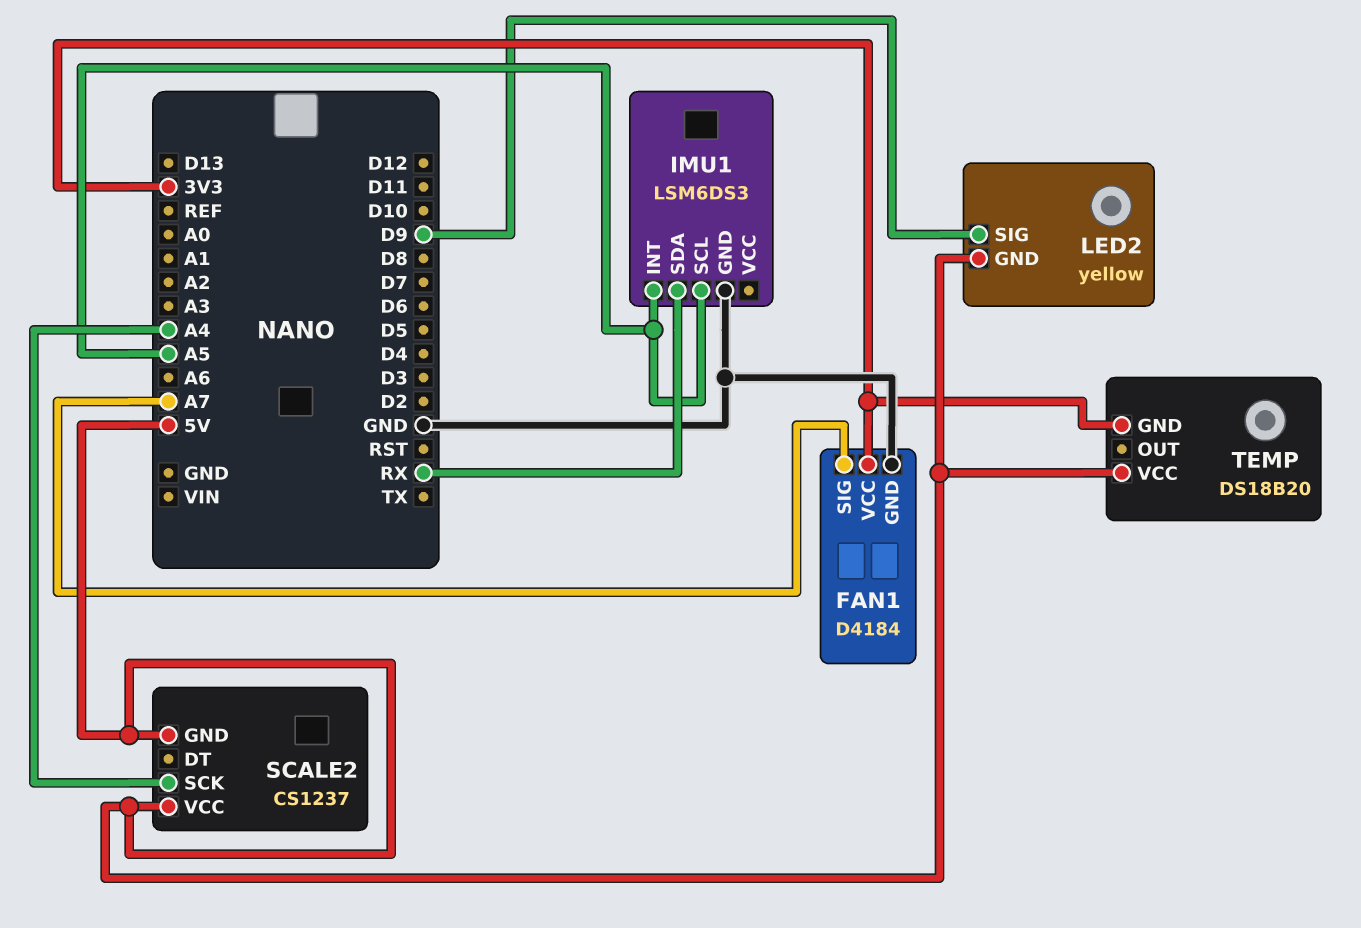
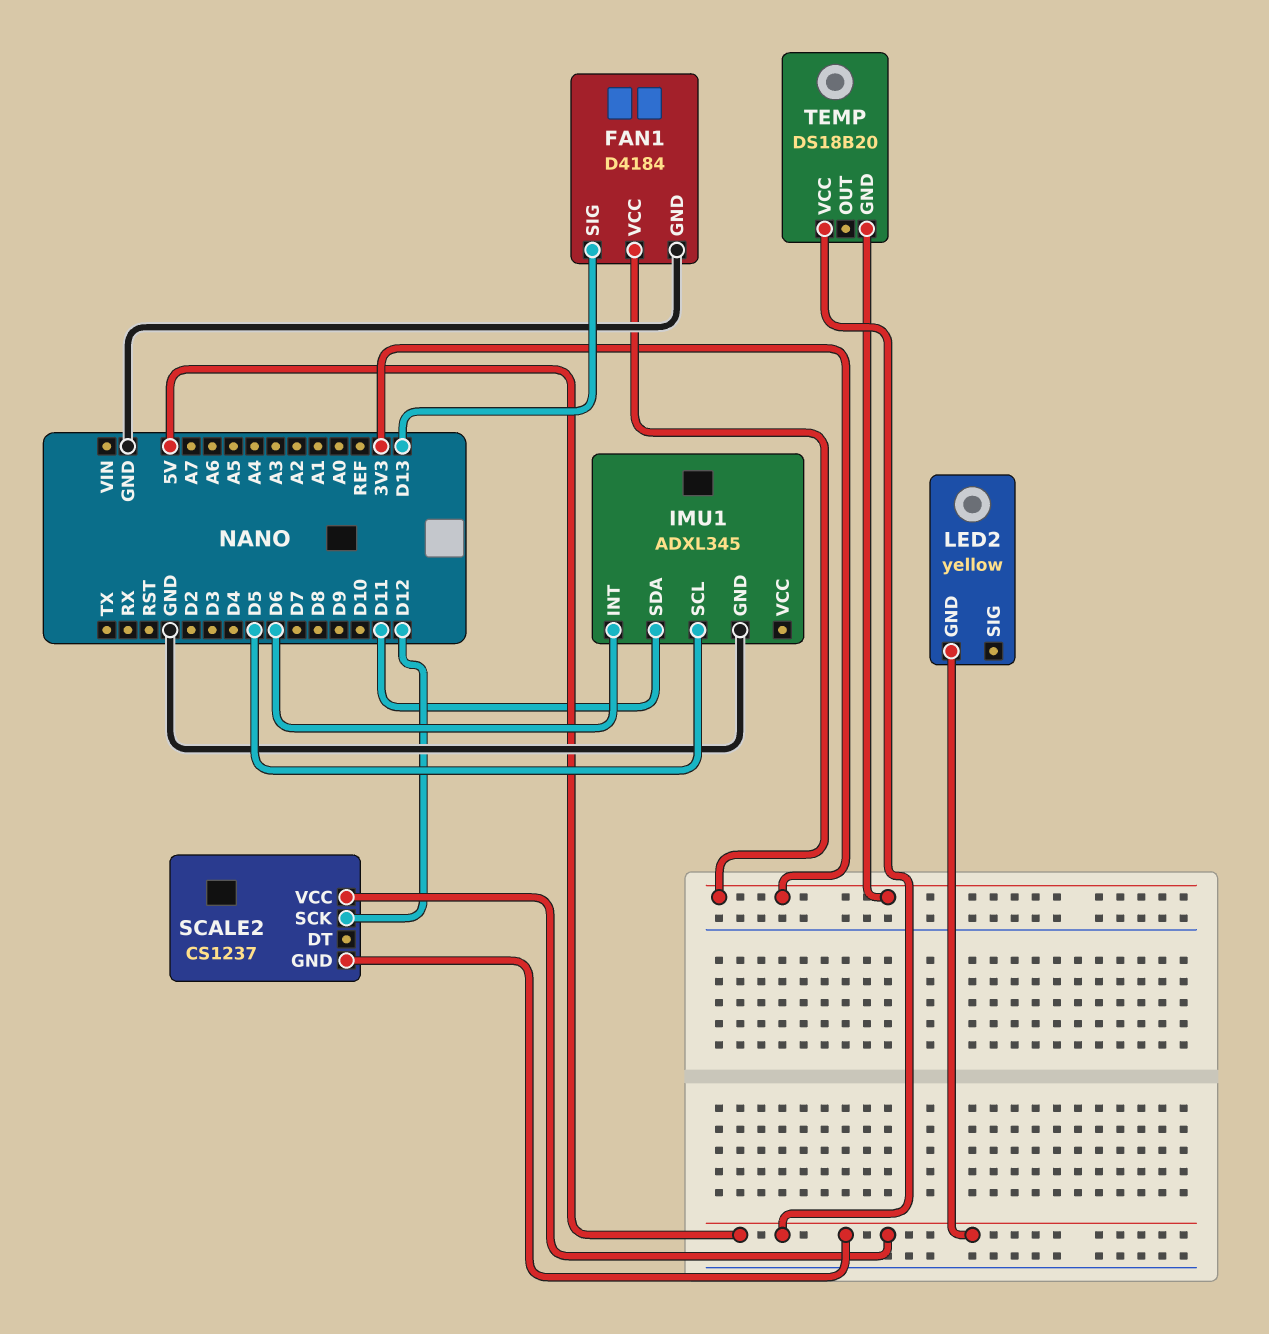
FAN1 pin SIG: A7 -> D13
IMU1: LSM6DS3 -> ADXL345
IMU1 pin INT: A5 -> D6
IMU1 pin SCL: A5 -> D5
IMU1 pin SDA: RX -> D11
LED2 pin SIG: D9 -> none
SCALE2 pin SCK: A4 -> D12

